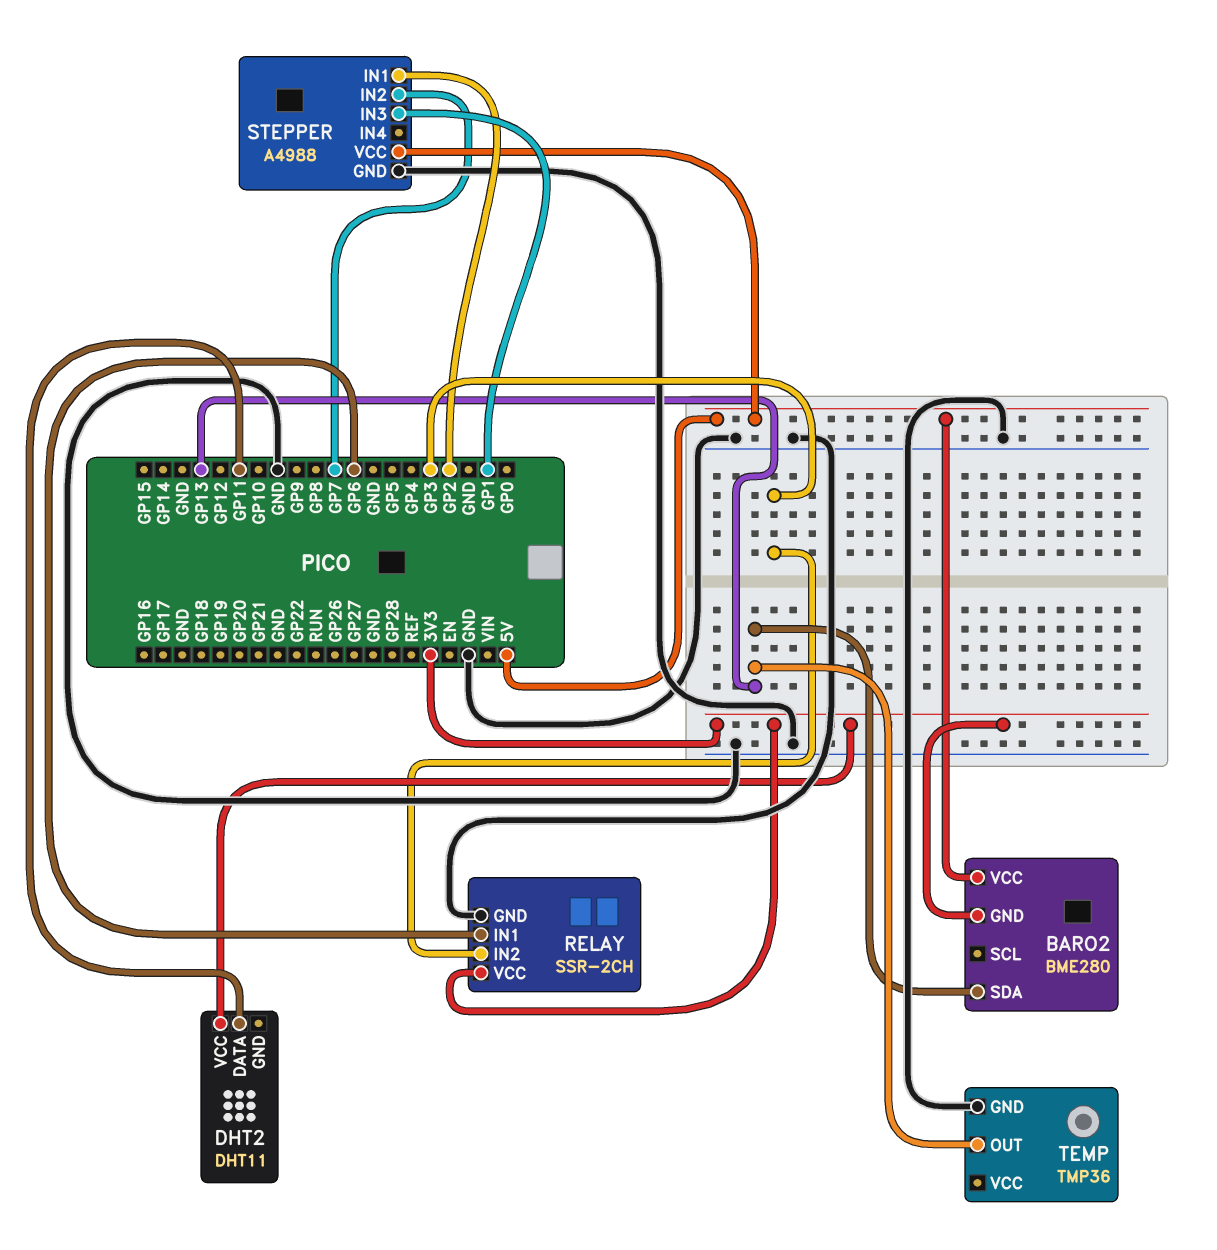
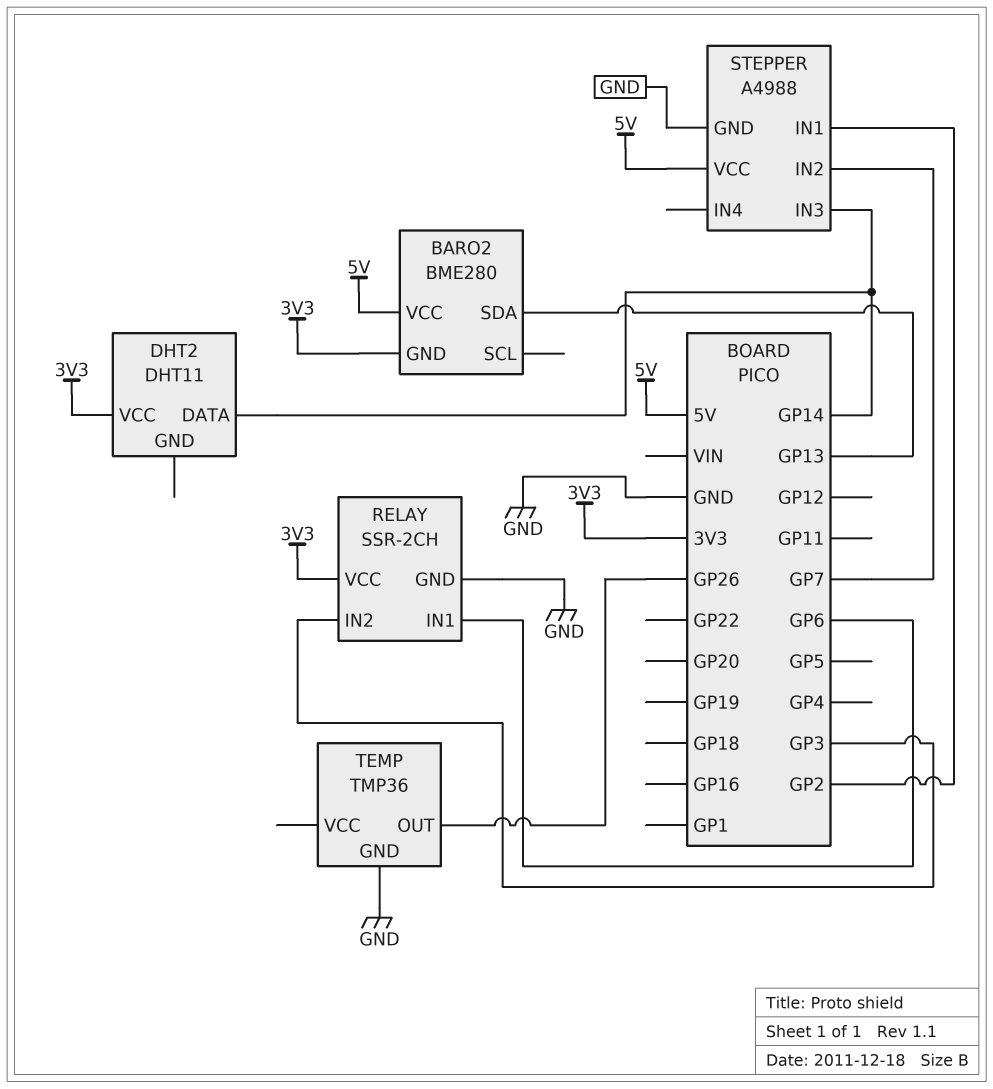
DHT2 pin DATA: GP11 -> GP14
STEPPER pin IN3: GP1 -> GP14
TEMP pin OUT: GP13 -> GP26

